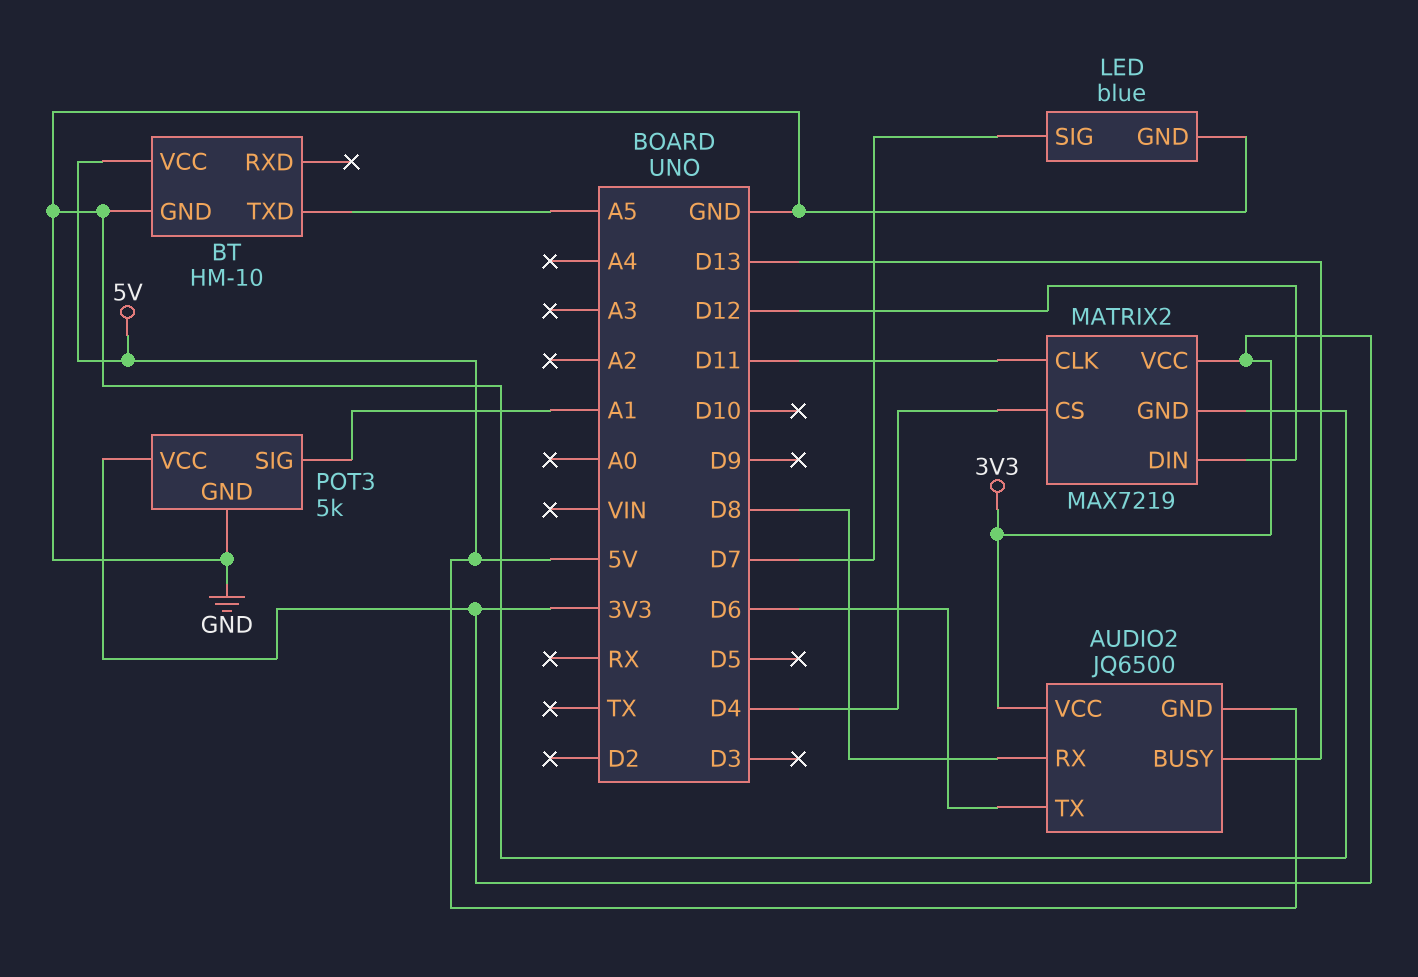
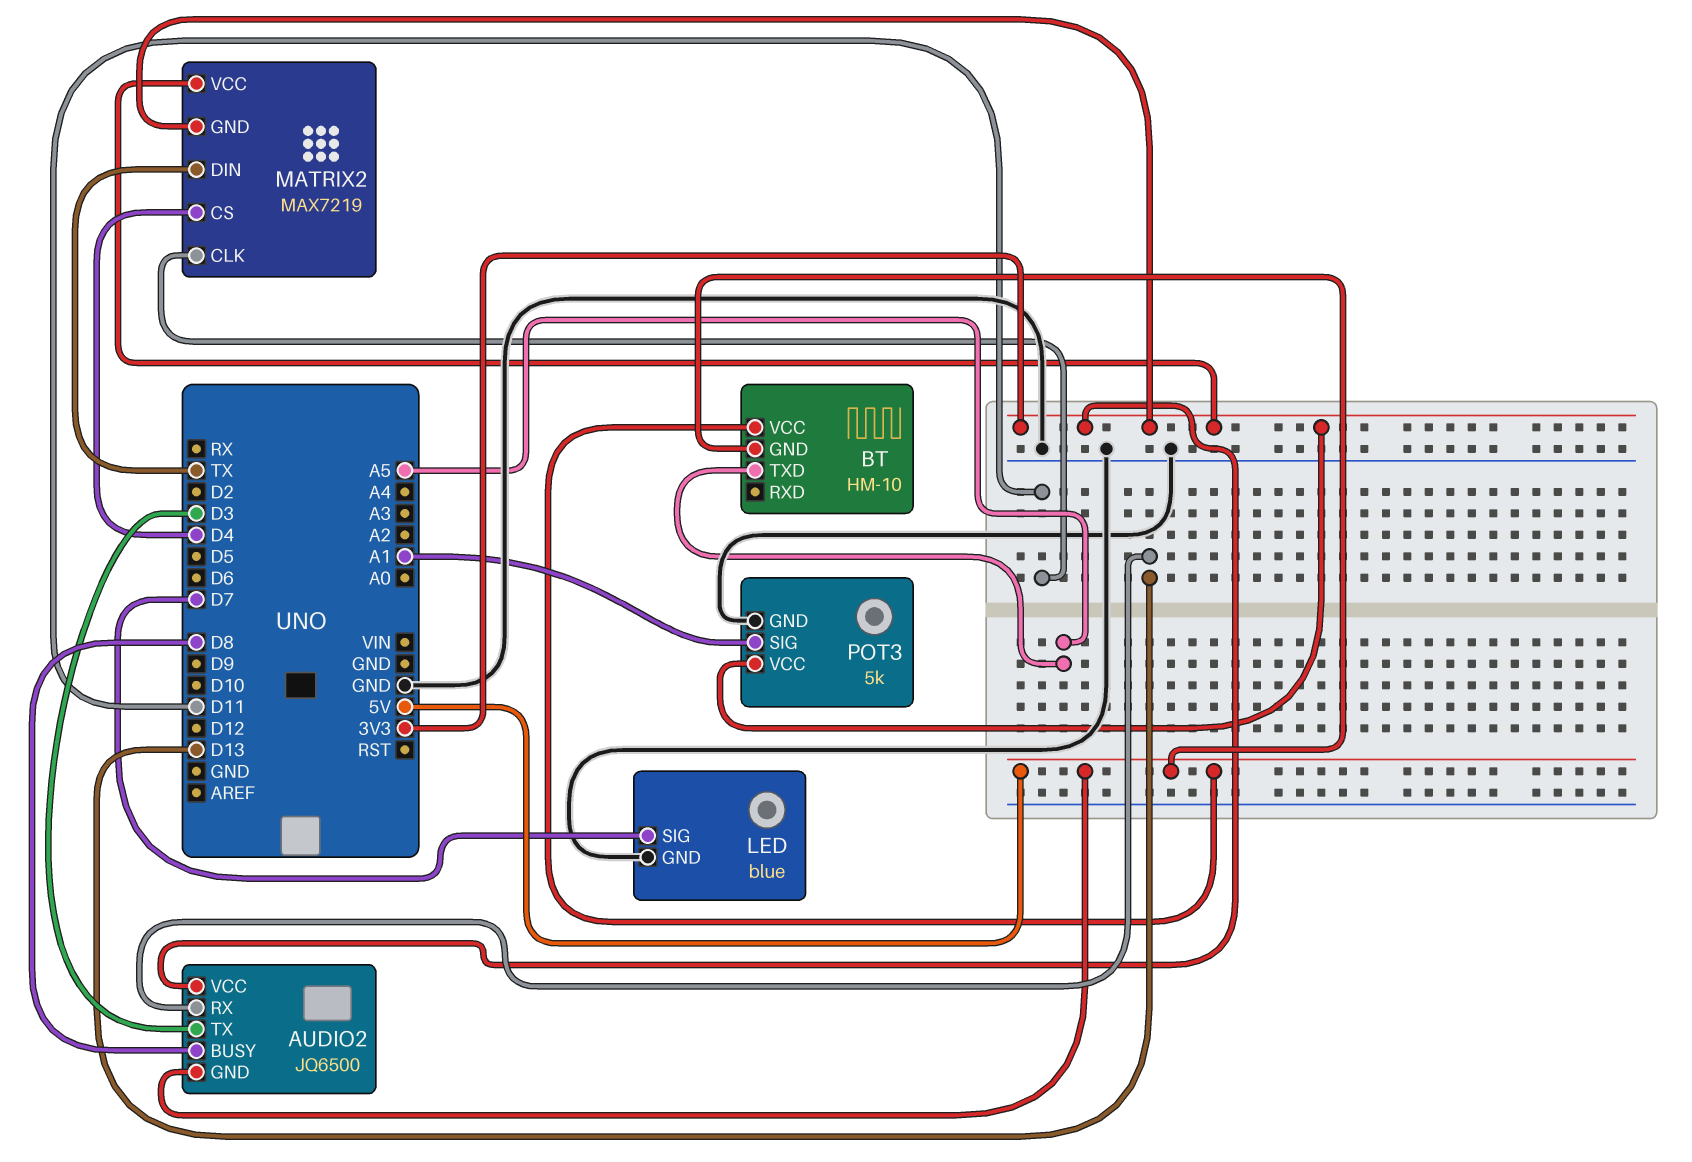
AUDIO2 pin BUSY: D13 -> D8
AUDIO2 pin RX: D8 -> D13
AUDIO2 pin TX: D6 -> D3
BT pin GND: GND -> 5V
MATRIX2 pin DIN: D12 -> TX
MATRIX2 pin GND: GND -> 3V3

